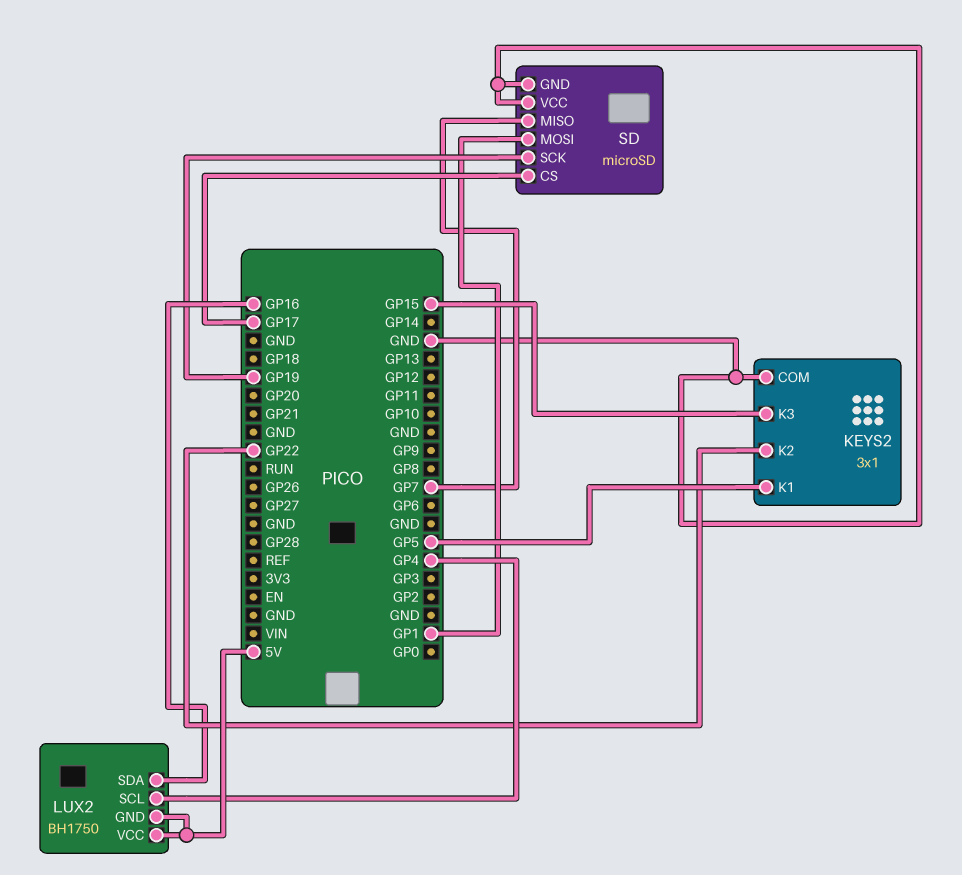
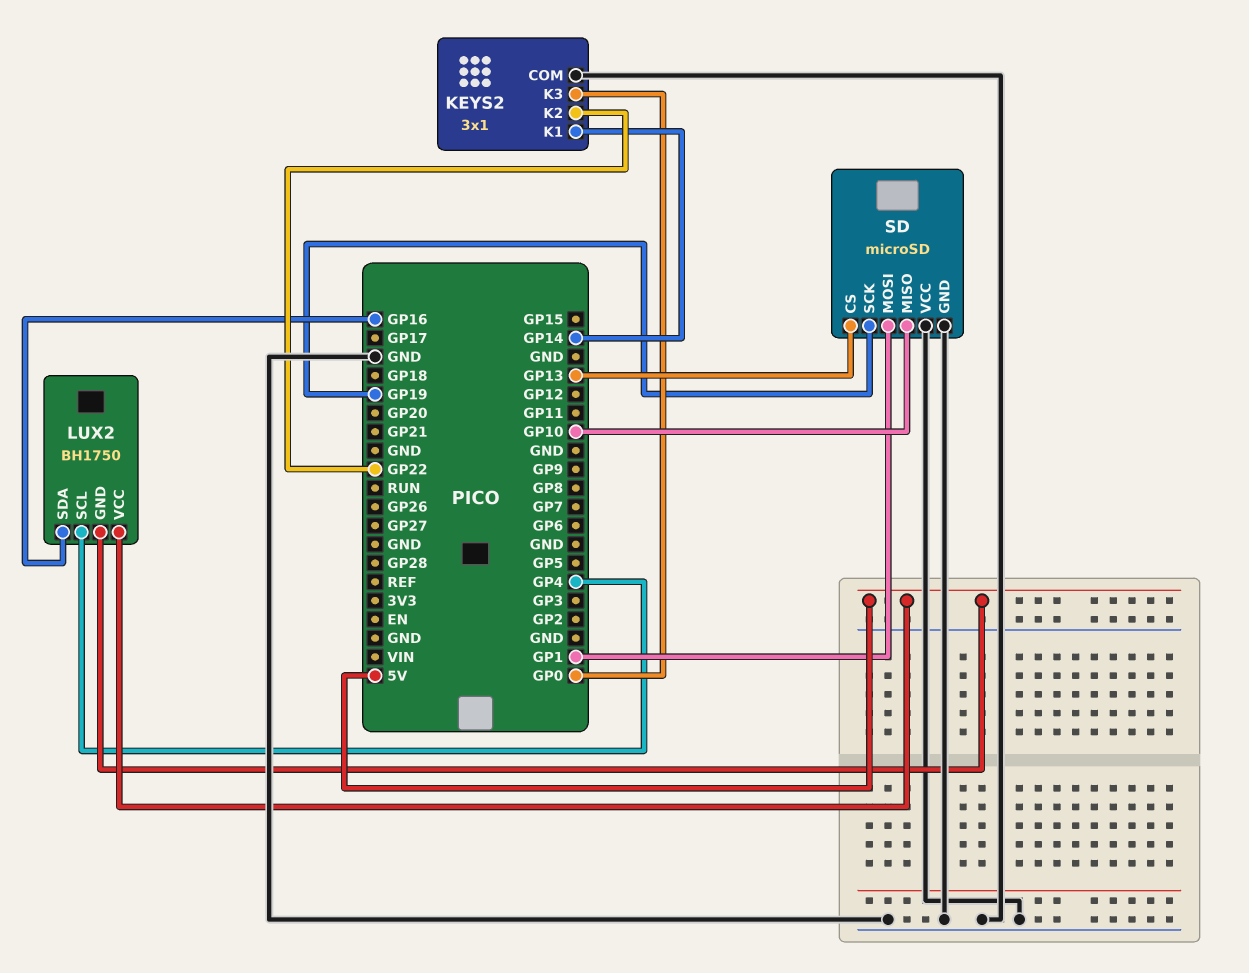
KEYS2 pin K1: GP5 -> GP14
KEYS2 pin K3: GP15 -> GP0
SD pin CS: GP17 -> GP13
SD pin MISO: GP7 -> GP10

